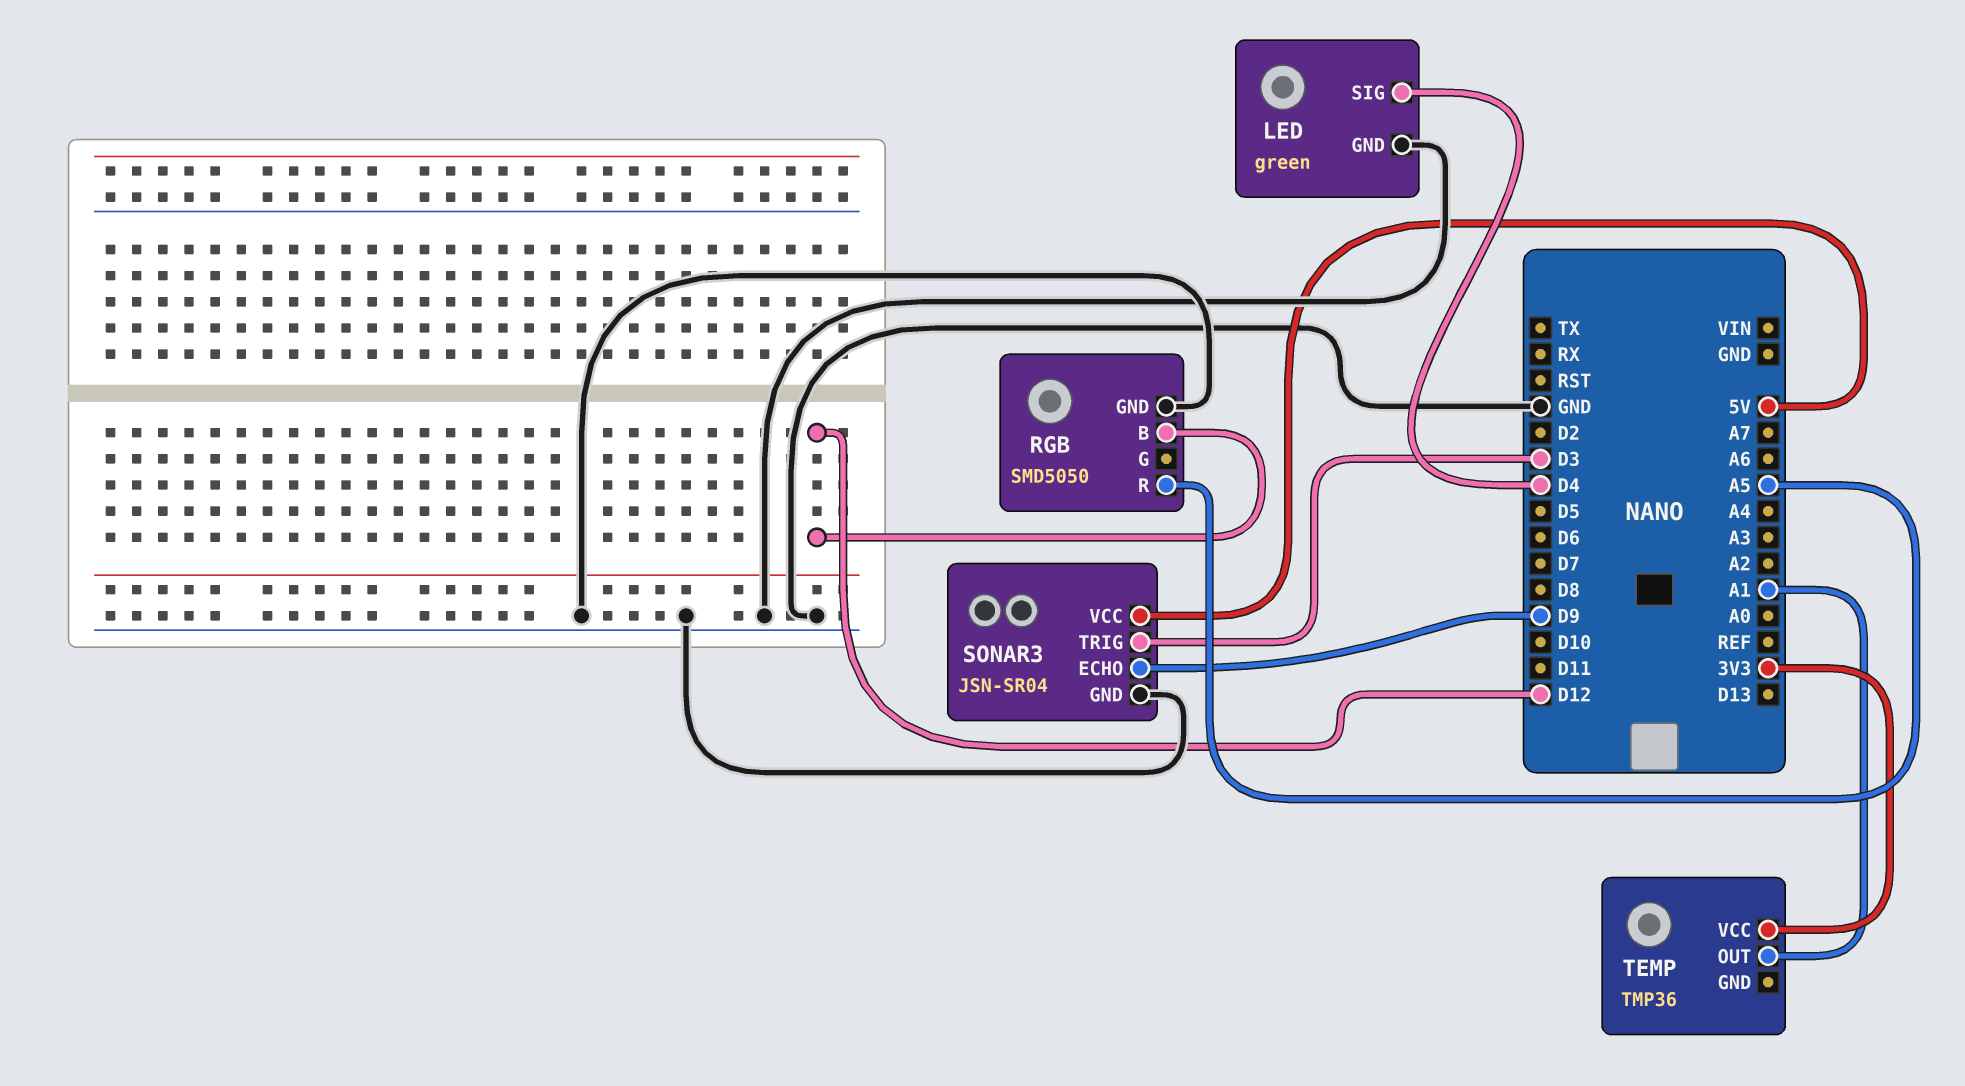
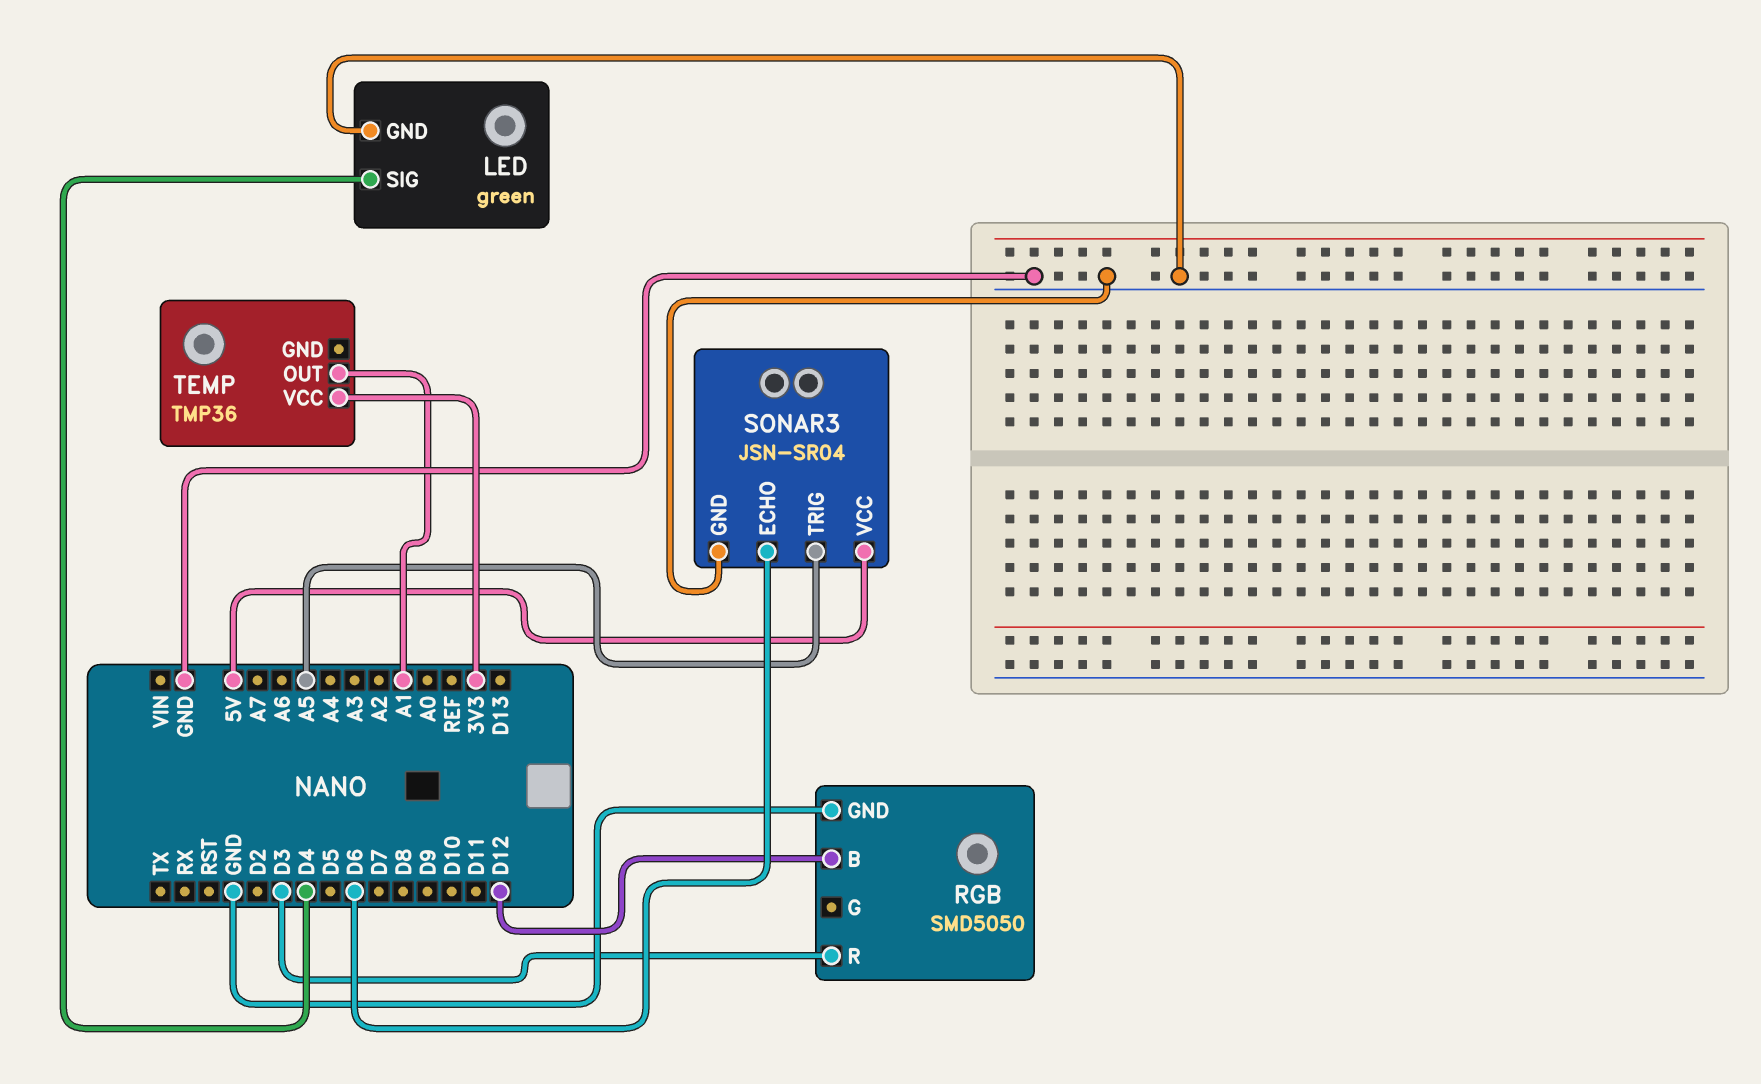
RGB pin R: A5 -> D3
SONAR3 pin ECHO: D9 -> D6
SONAR3 pin TRIG: D3 -> A5

